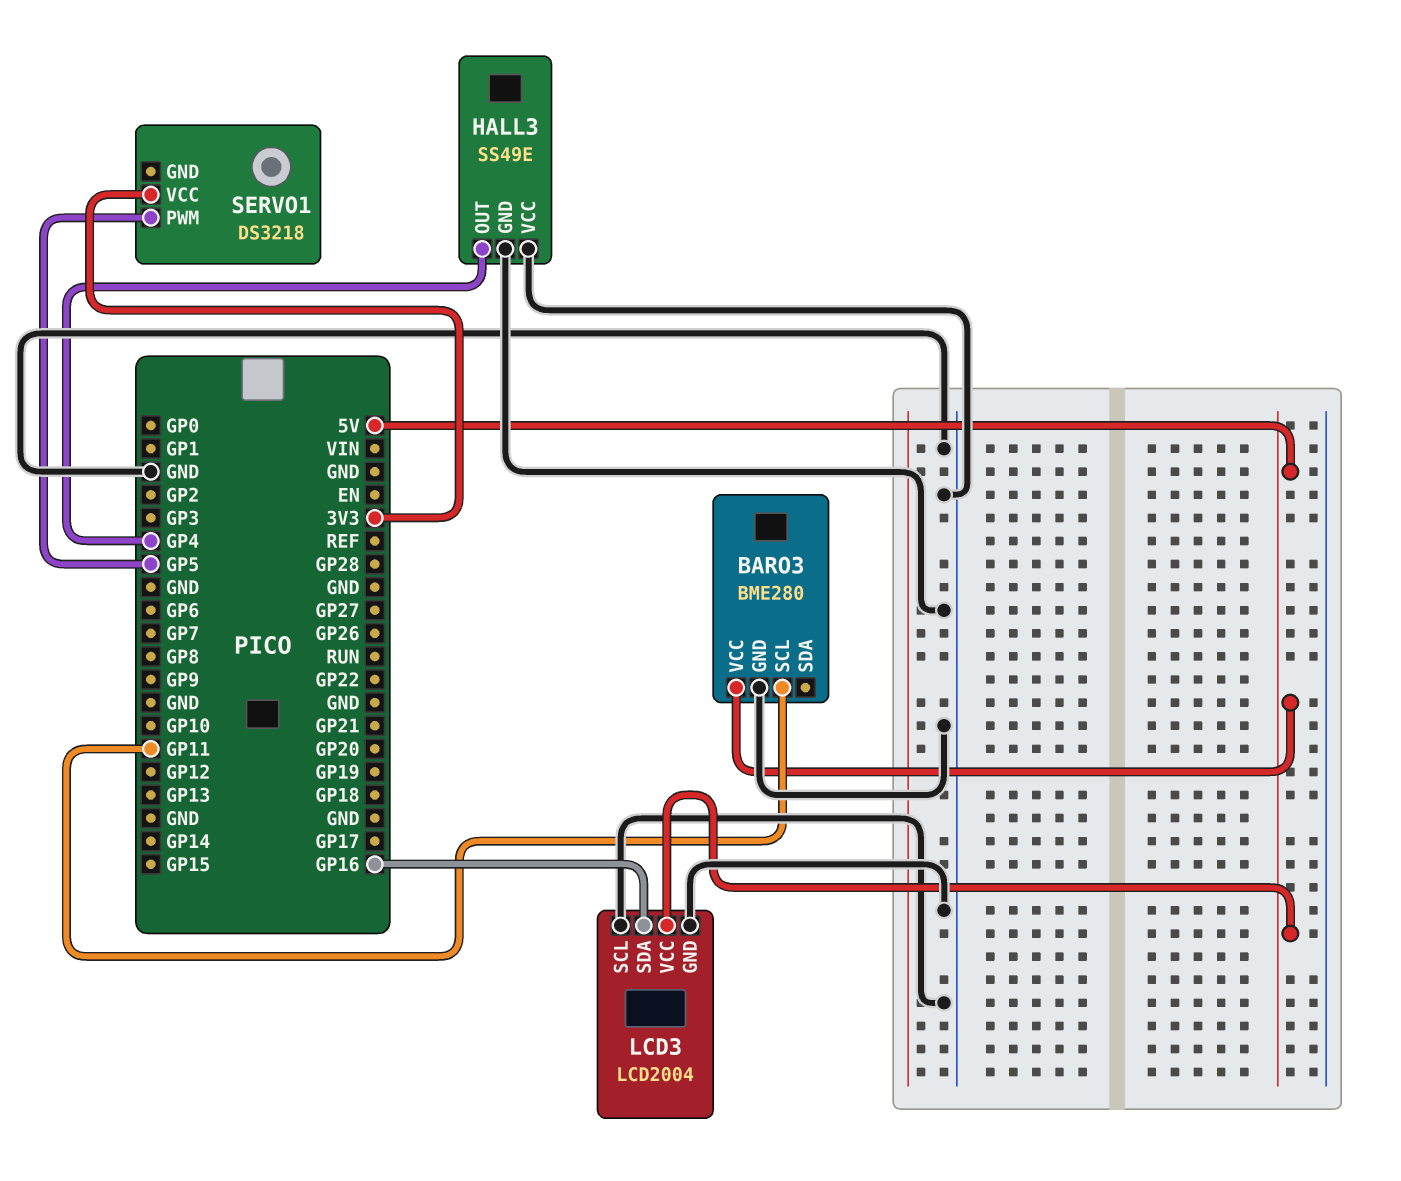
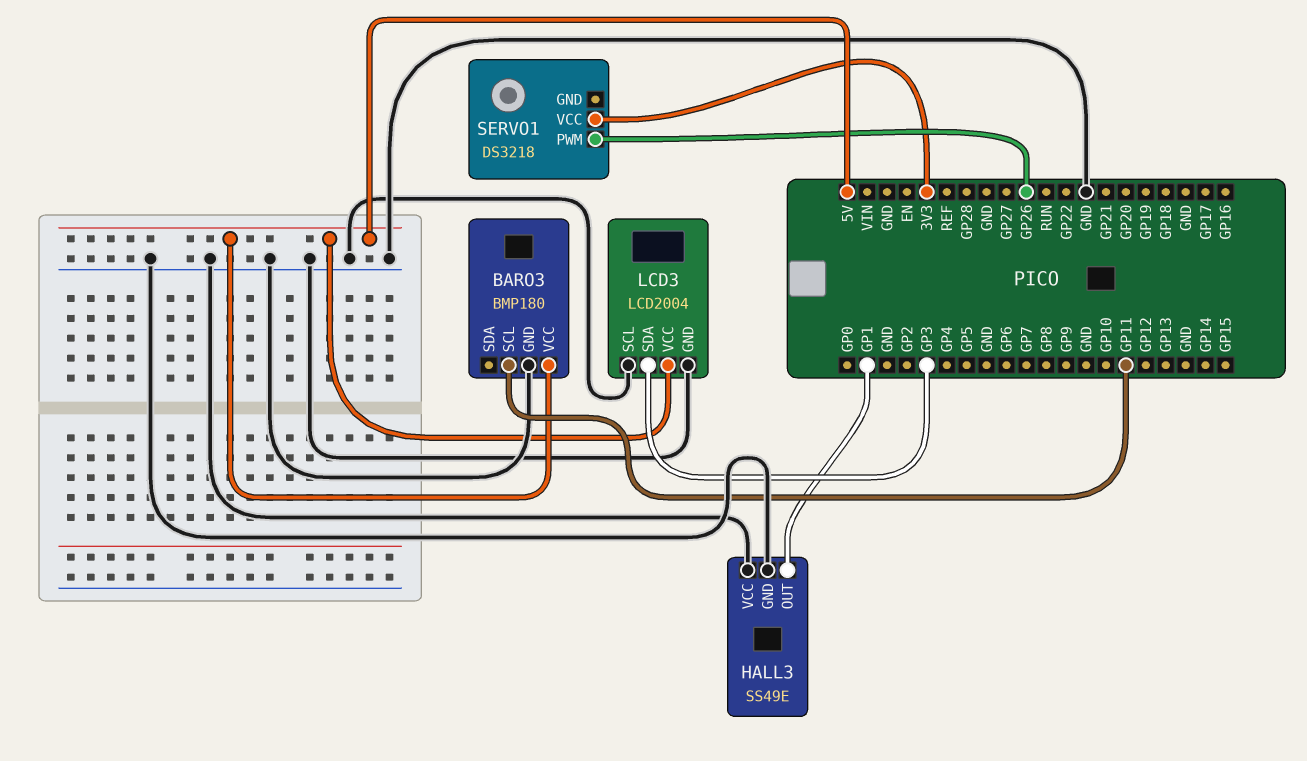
BARO3: BME280 -> BMP180
HALL3 pin OUT: GP4 -> GP1
LCD3 pin SDA: GP16 -> GP3
SERVO1 pin PWM: GP5 -> GP26

